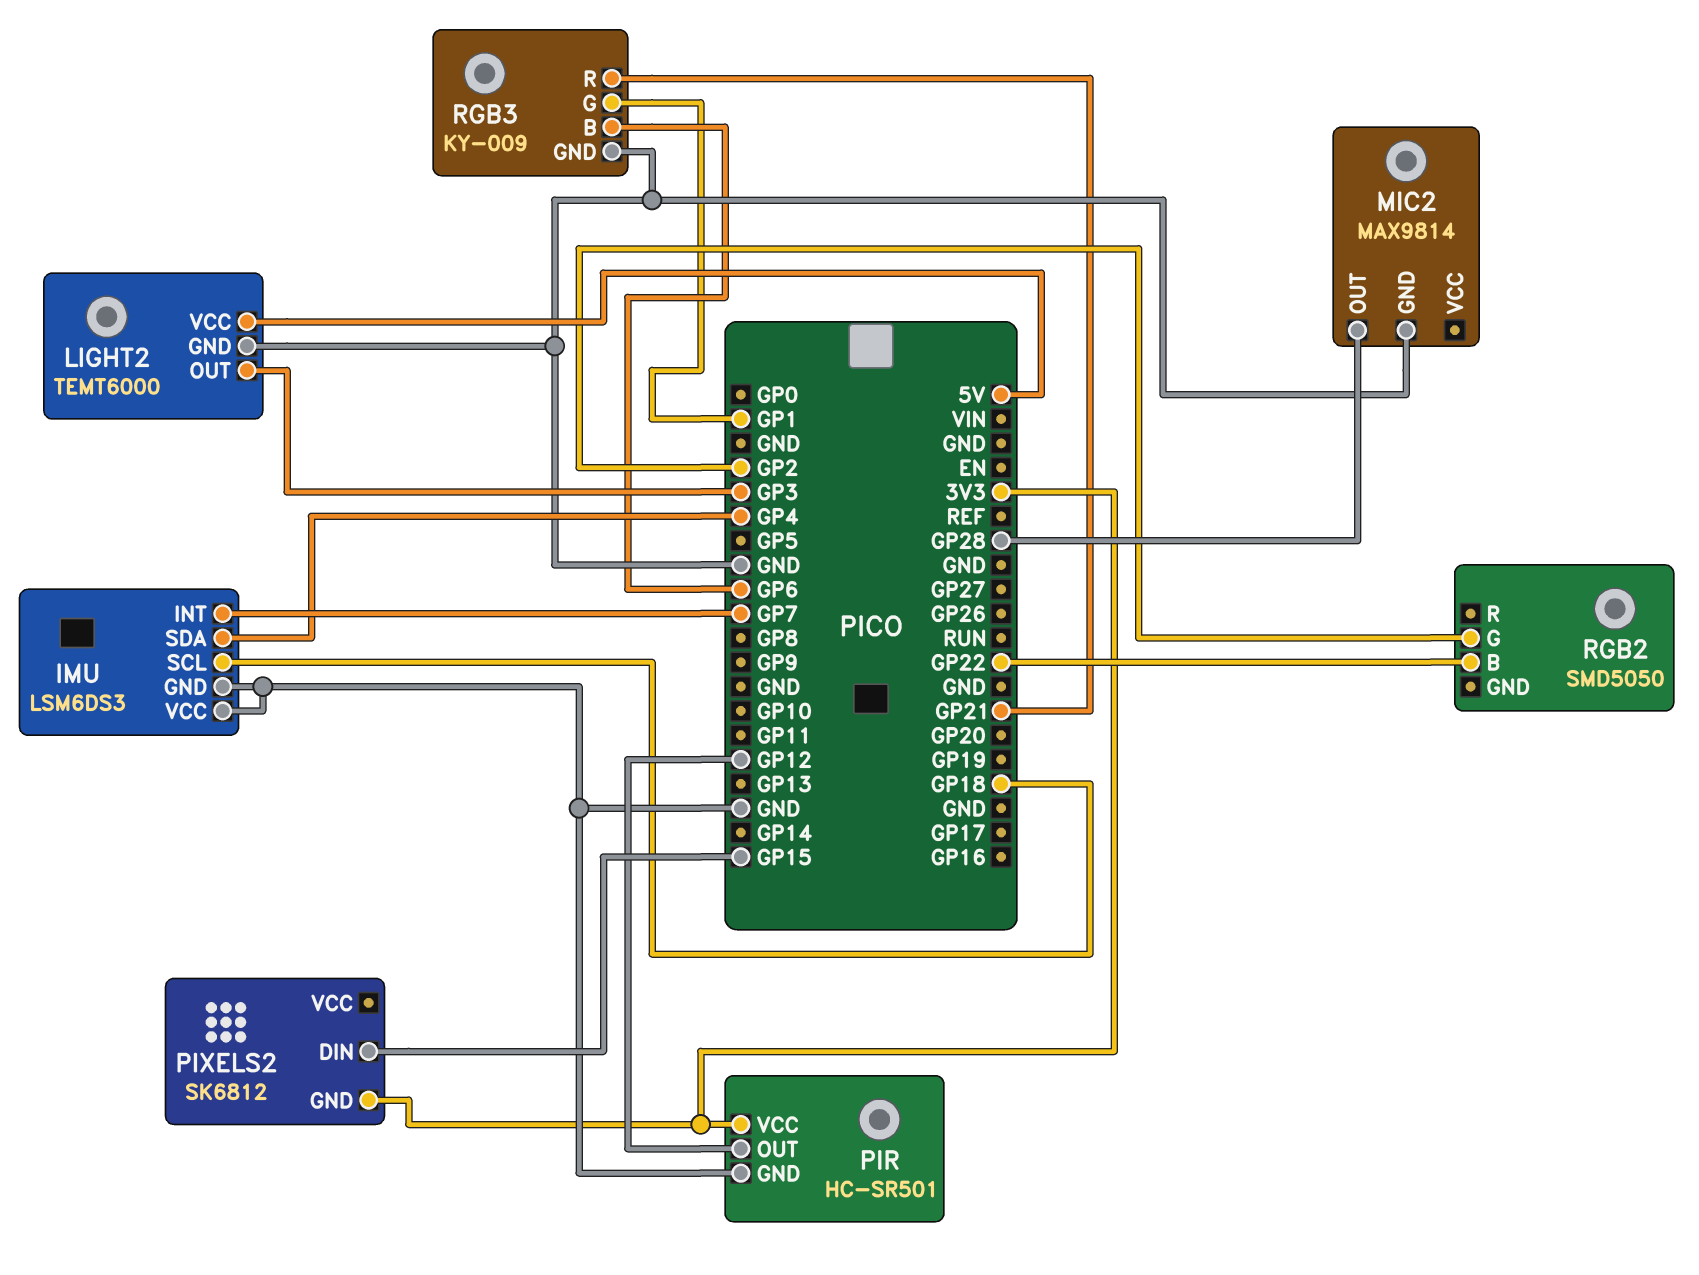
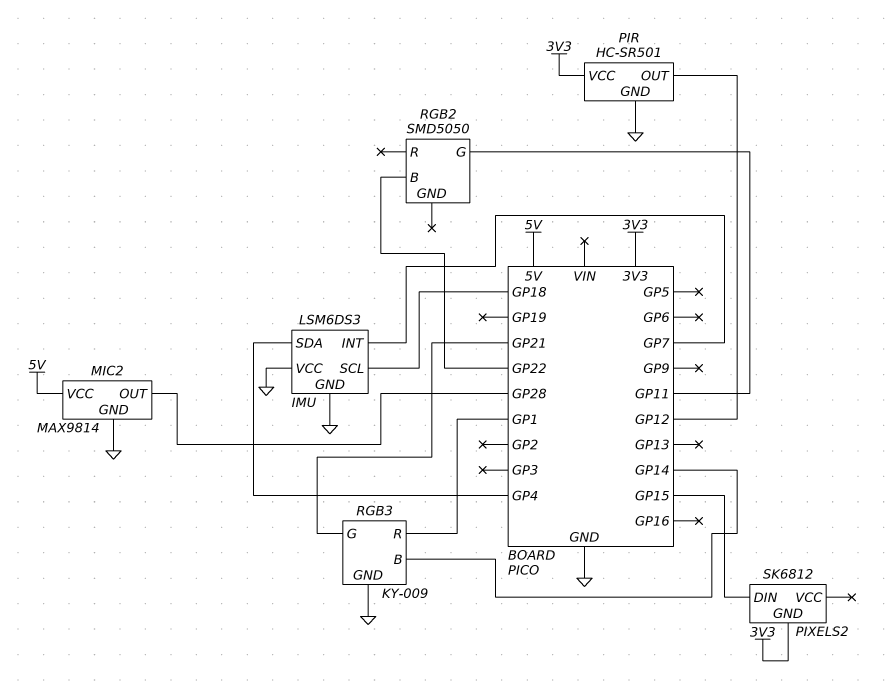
LIGHT2: TEMT6000 -> none
LIGHT2 pin GND: GND -> none
LIGHT2 pin OUT: GP3 -> none
LIGHT2 pin VCC: 5V -> none
MIC2 pin VCC: none -> 5V
RGB2 pin G: GP2 -> GP11
RGB3 pin B: GP6 -> GP14
RGB3 pin G: GP1 -> GP21
RGB3 pin R: GP21 -> GP1

